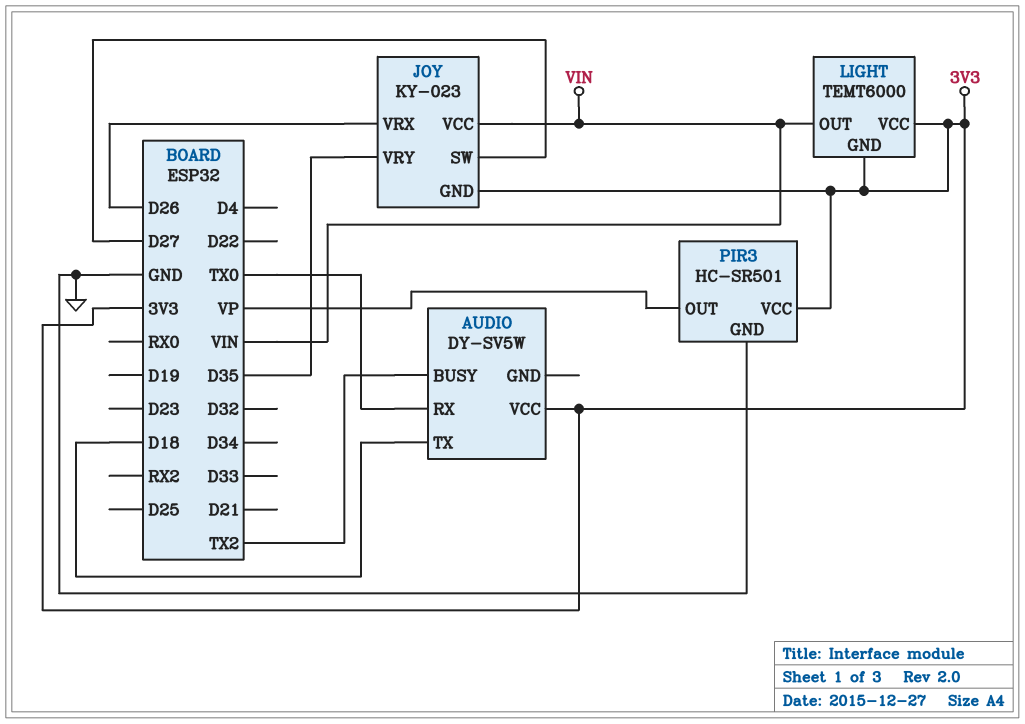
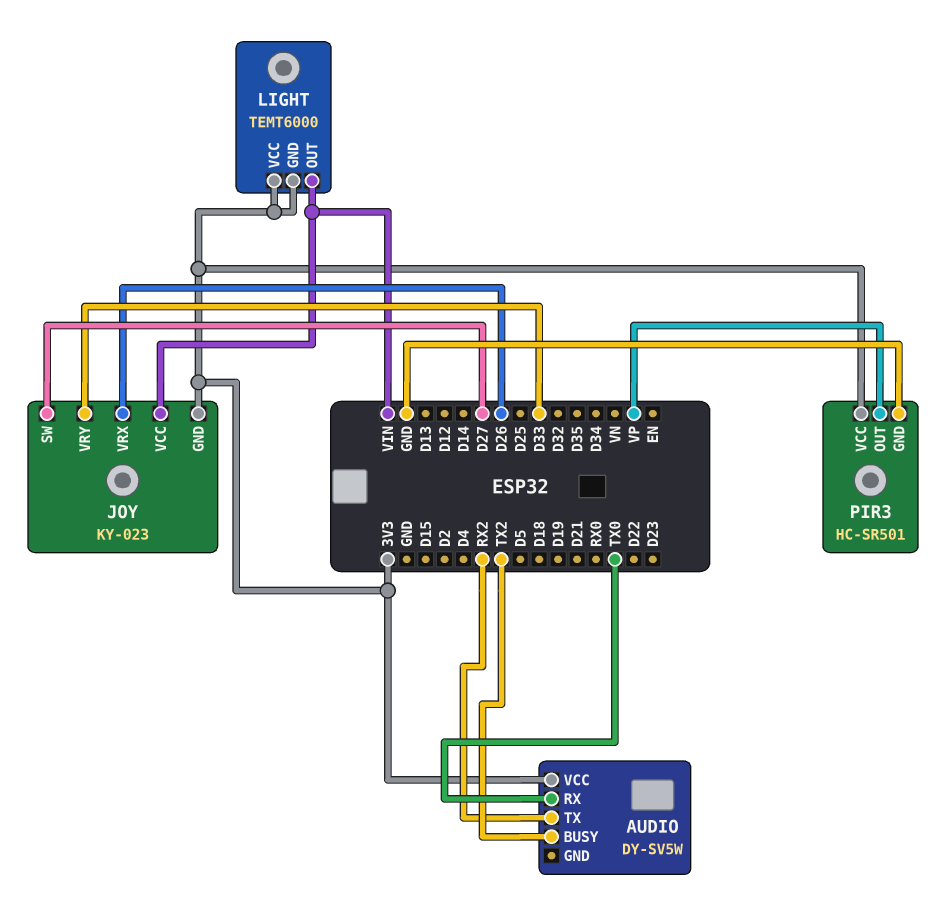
AUDIO pin TX: D18 -> RX2
JOY pin VRY: D35 -> D33

